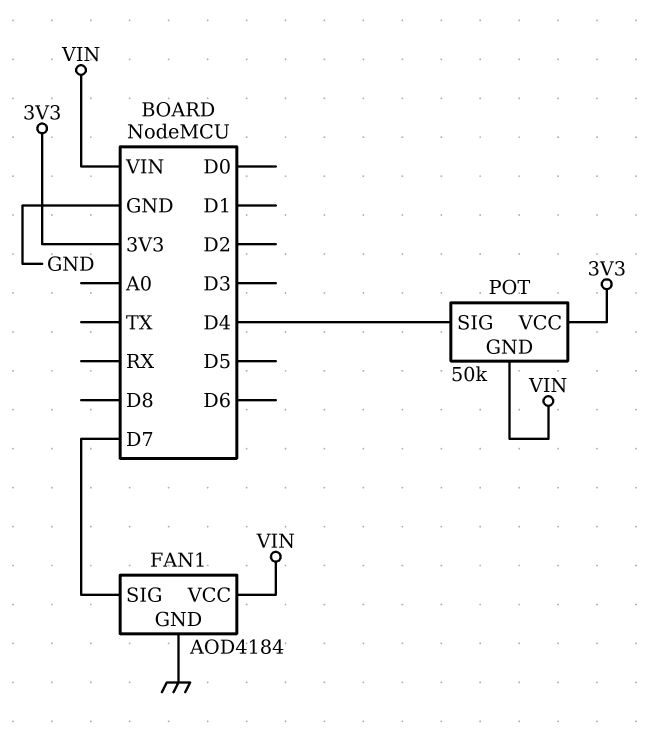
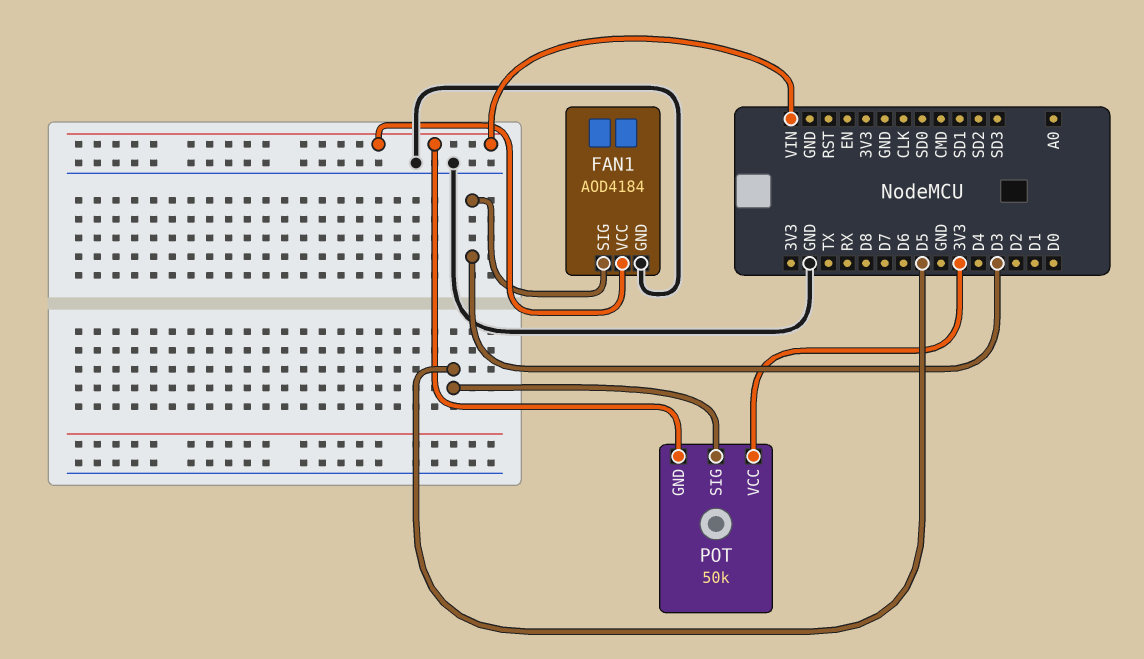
FAN1 pin SIG: D7 -> D3
POT pin SIG: D4 -> D5

